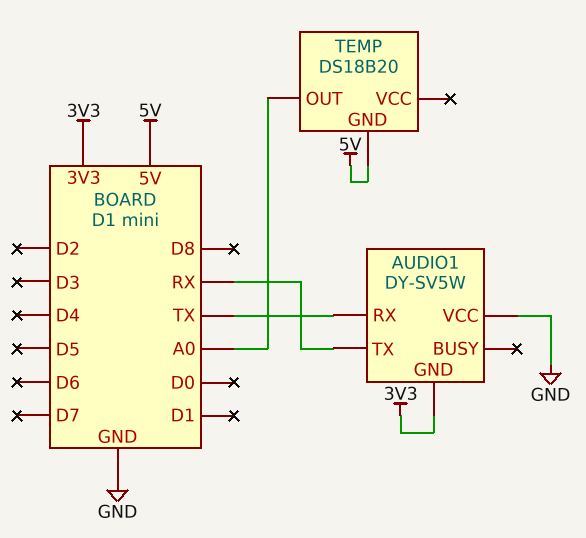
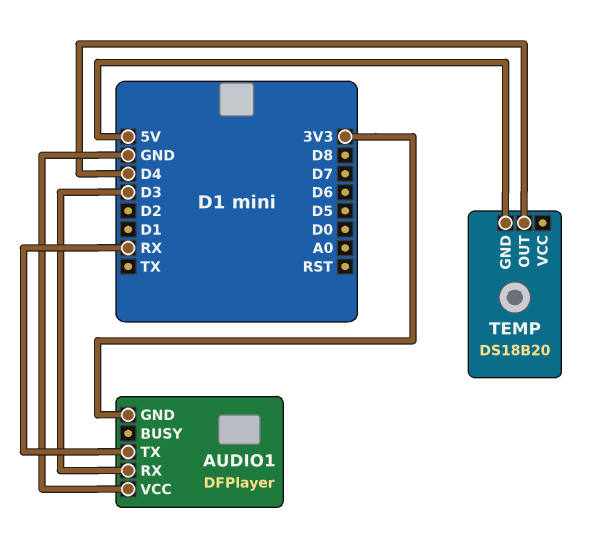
AUDIO1: DY-SV5W -> DFPlayer
AUDIO1 pin RX: TX -> D3
TEMP pin OUT: A0 -> D4

